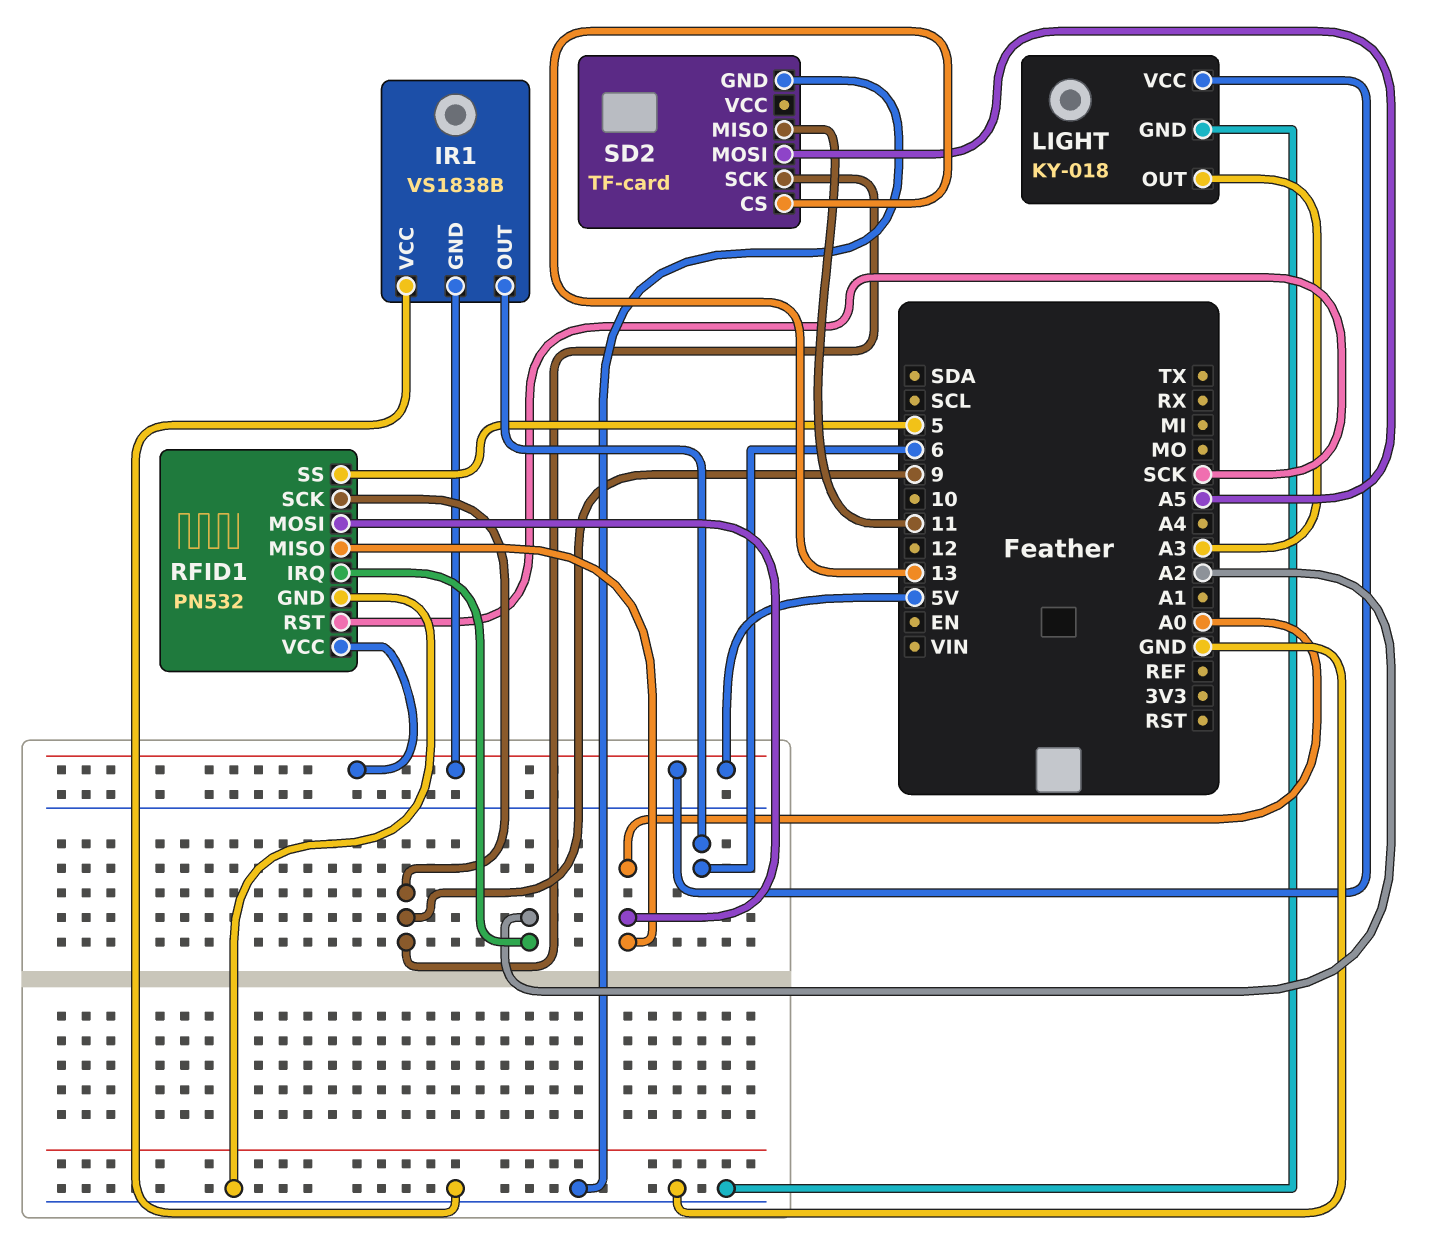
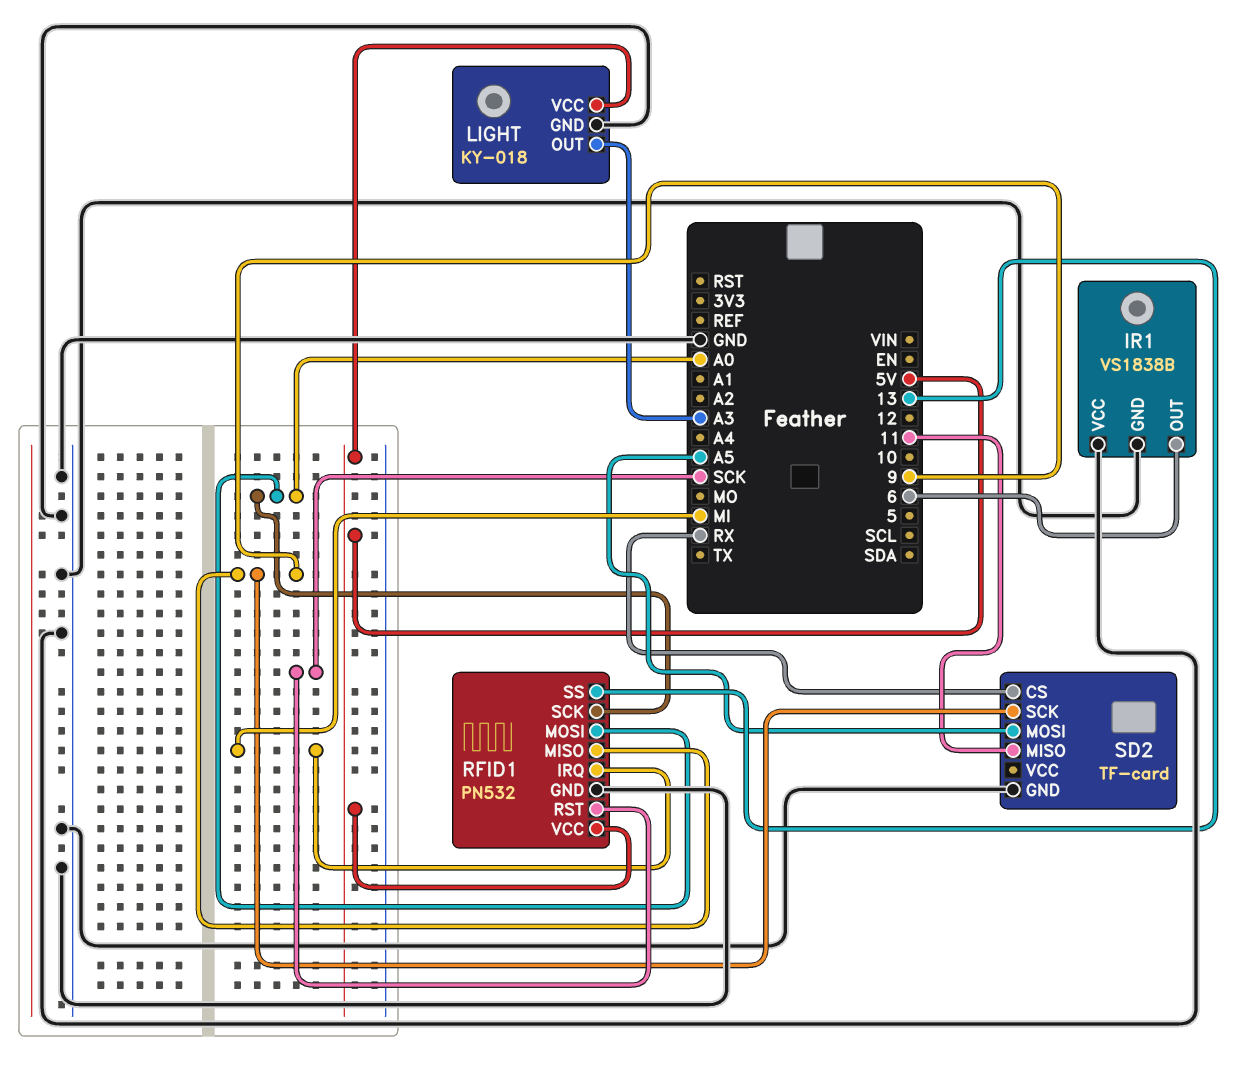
IR1 pin GND: 5V -> GND
RFID1 pin IRQ: A2 -> MI
RFID1 pin MISO: A0 -> 9
RFID1 pin SCK: 9 -> A0
RFID1 pin SS: 5 -> 13
SD2 pin CS: 13 -> RX

